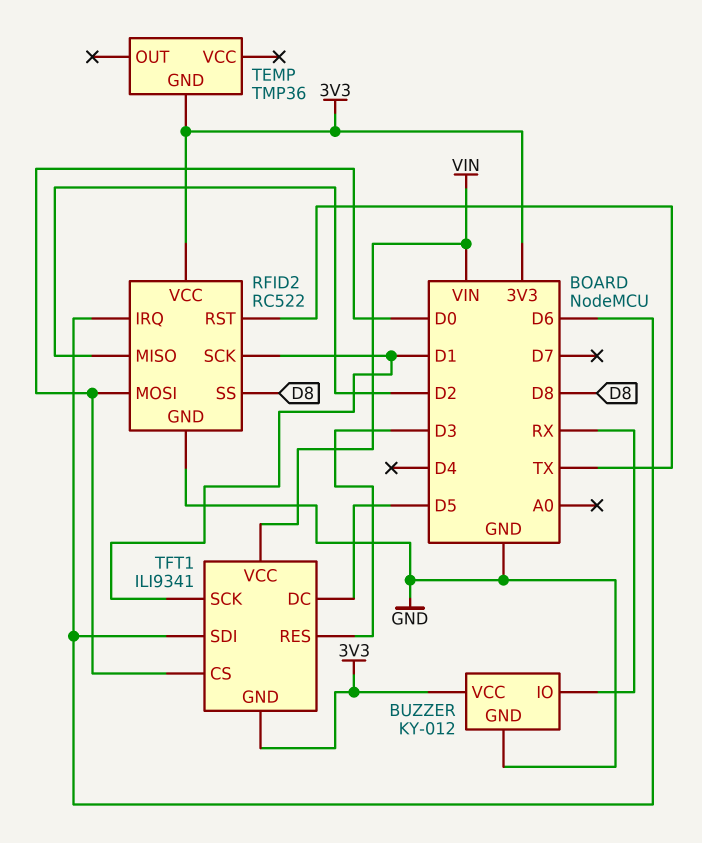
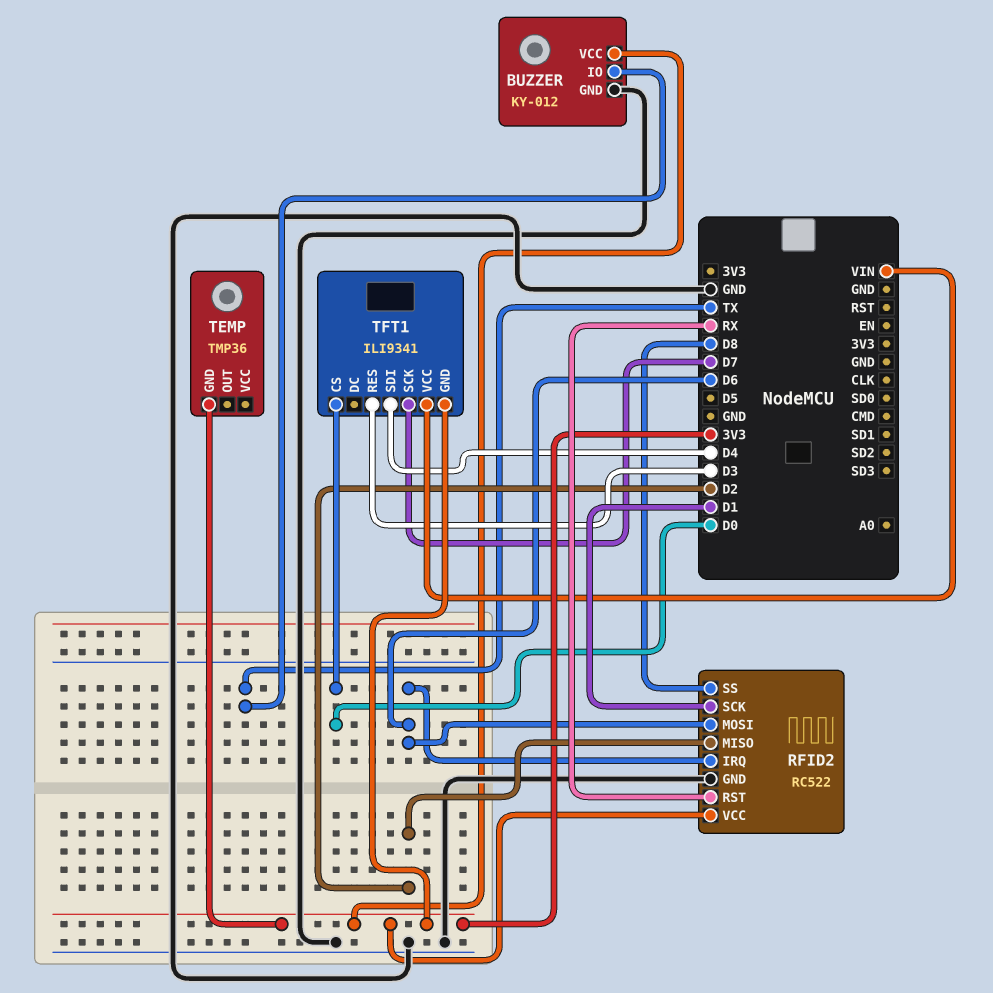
BUZZER pin IO: RX -> TX
RFID2 pin MOSI: D0 -> D6
RFID2 pin RST: TX -> RX
TFT1 pin DC: D5 -> none
TFT1 pin SCK: D1 -> D7
TFT1 pin SDI: D6 -> D4

